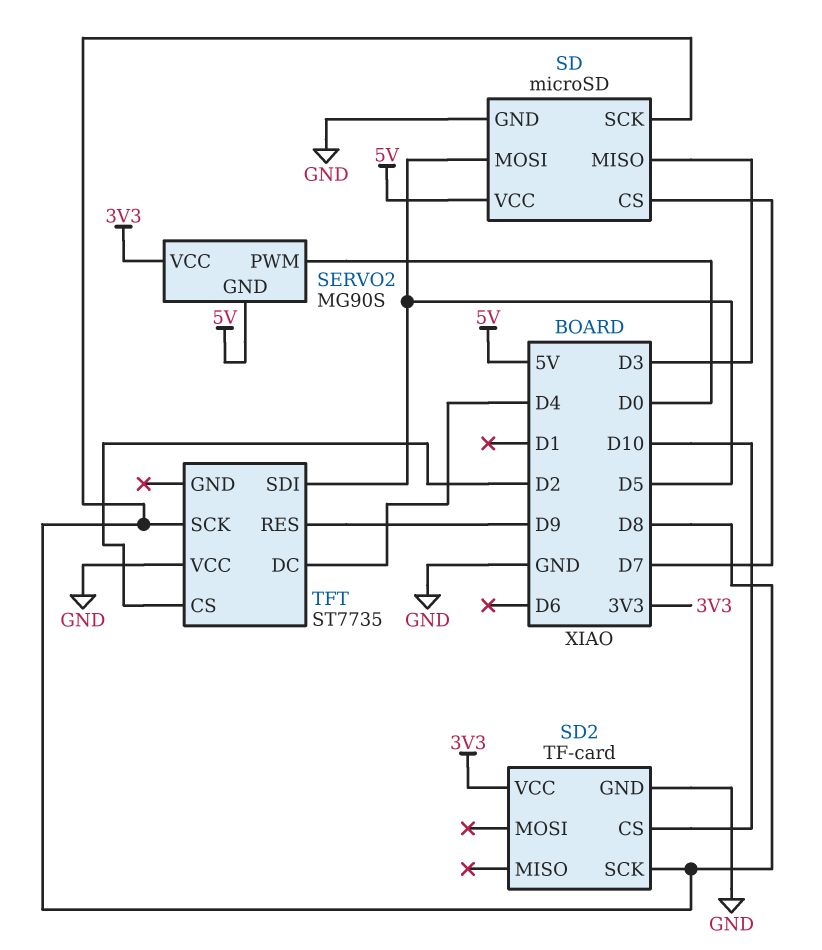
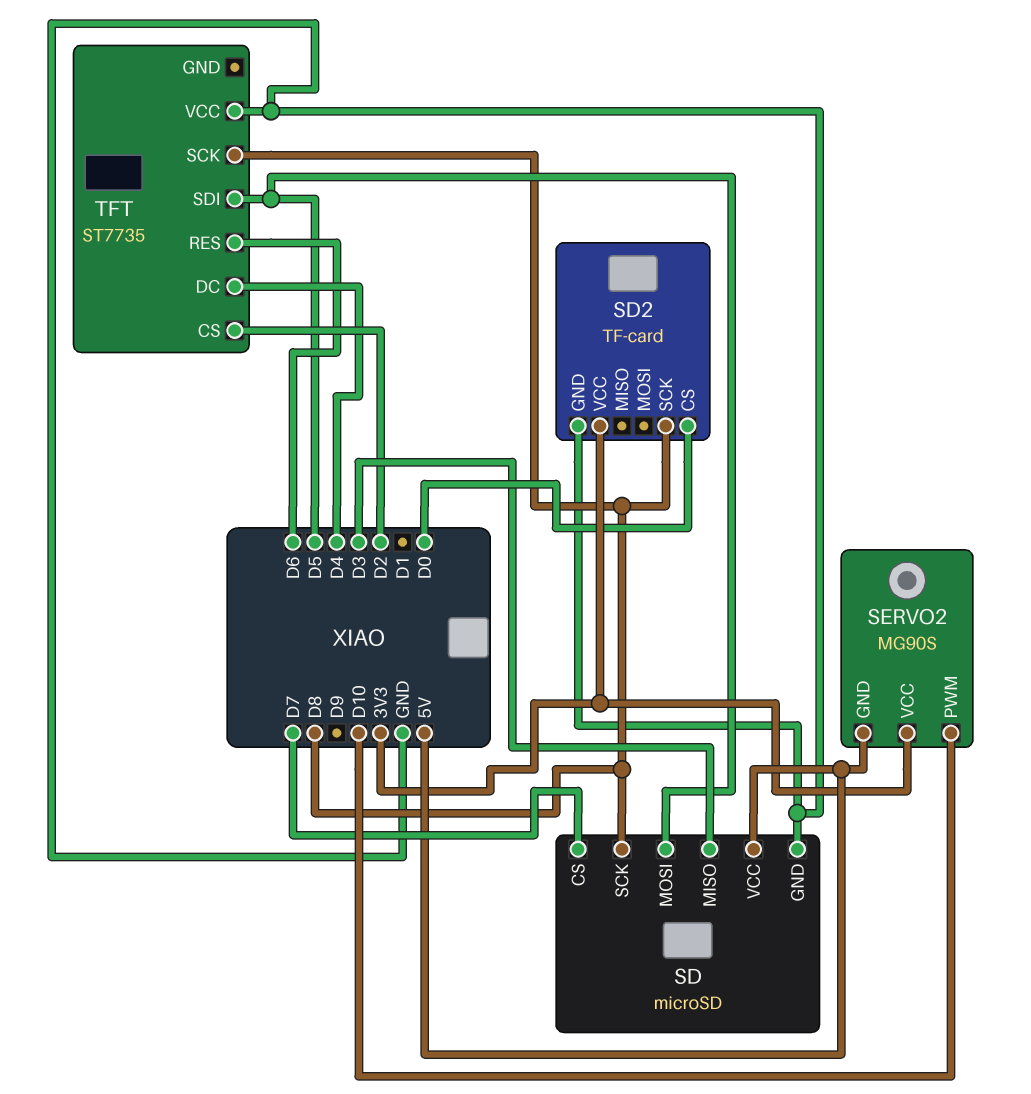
SD2 pin CS: D10 -> D0
SERVO2 pin PWM: D0 -> D10
TFT pin RES: D9 -> D6

